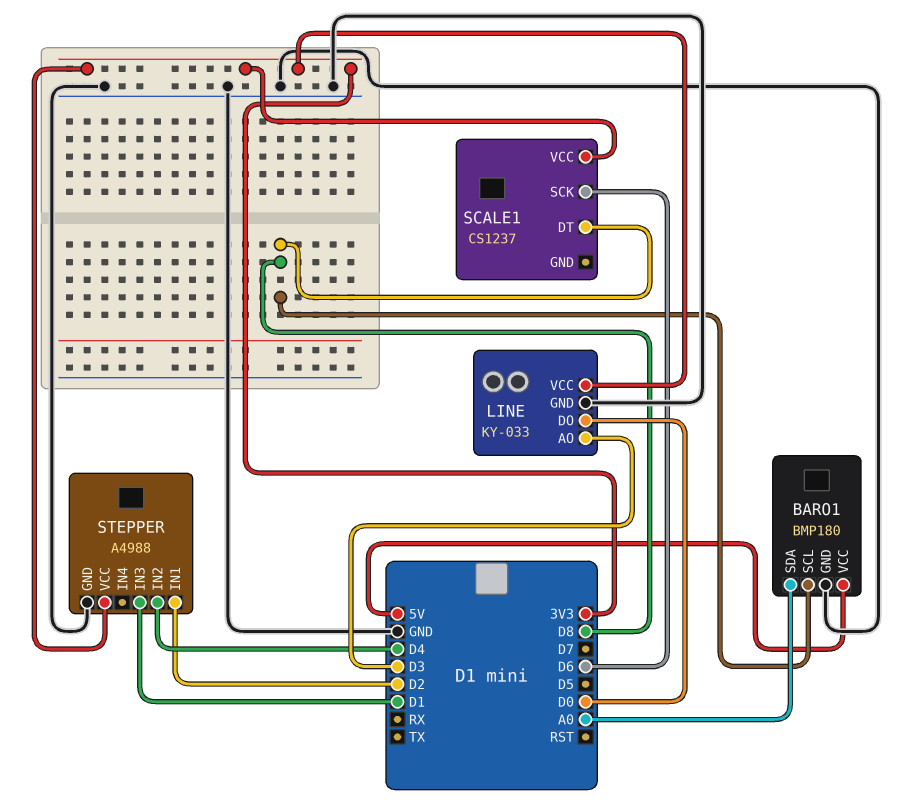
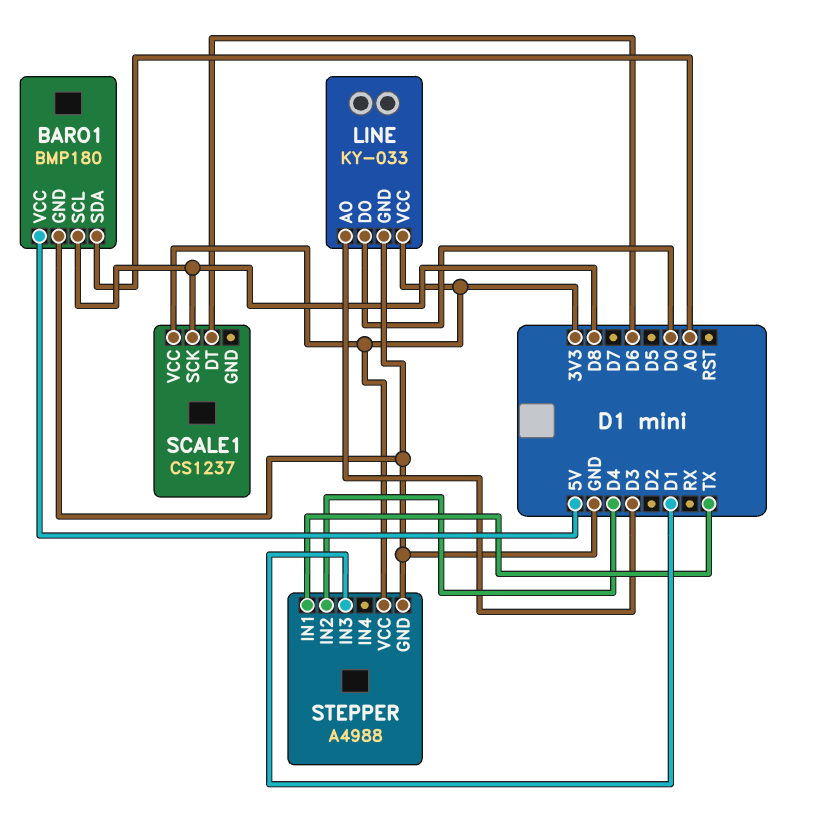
SCALE1 pin DT: D8 -> D6
SCALE1 pin SCK: D6 -> D8
STEPPER pin IN1: D2 -> TX

